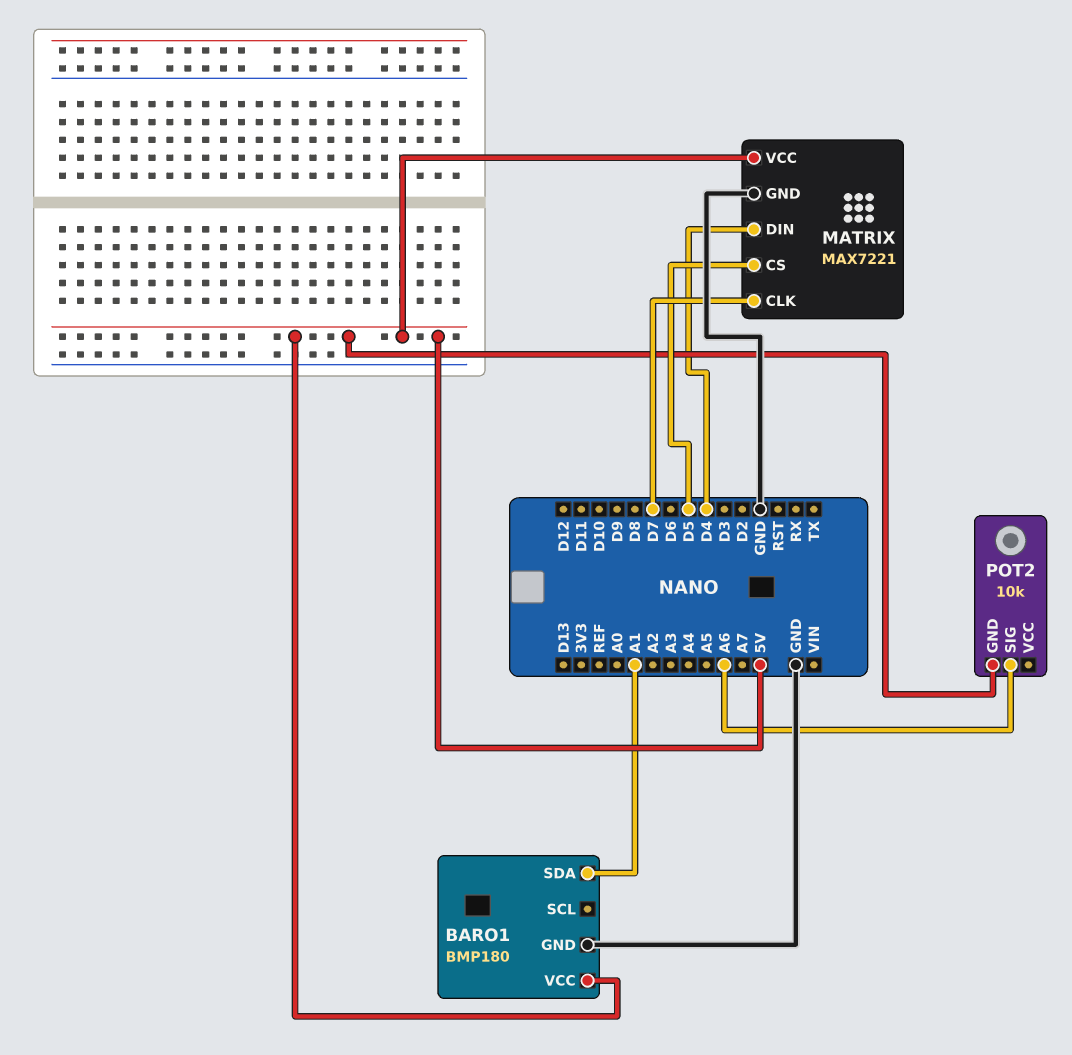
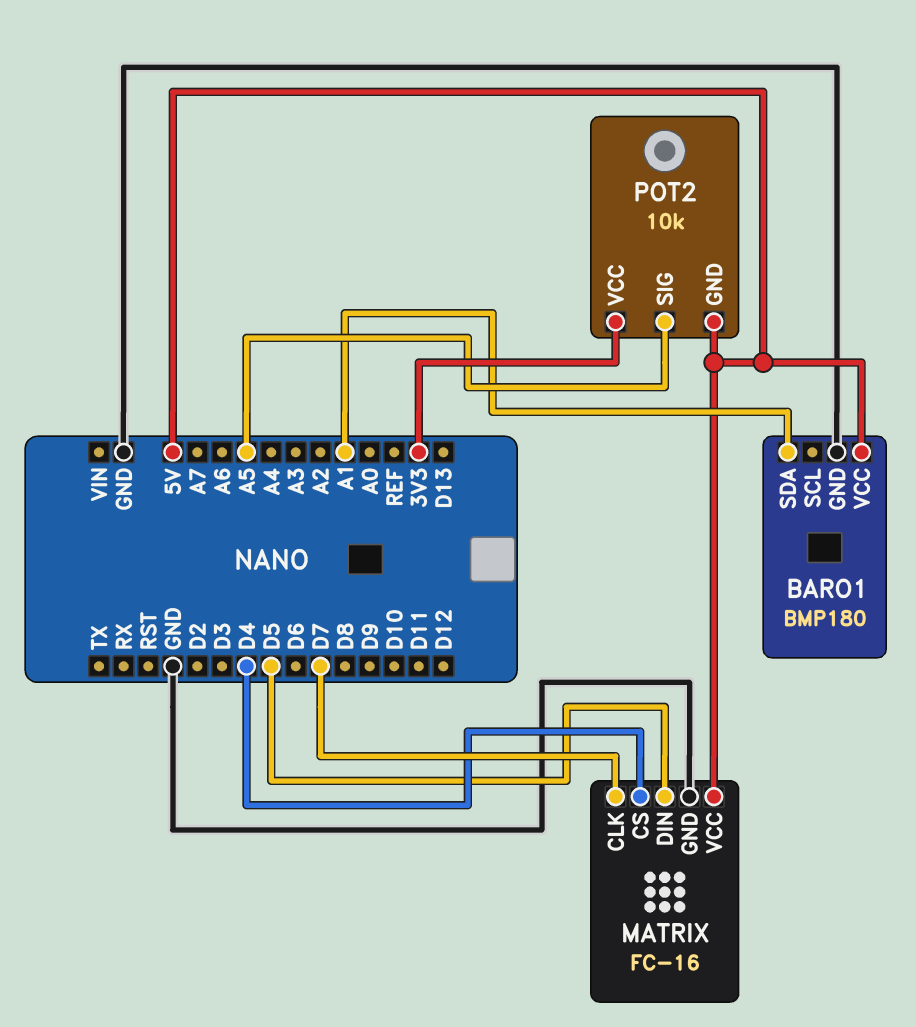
MATRIX: MAX7221 -> FC-16
MATRIX pin CS: D5 -> D4
MATRIX pin DIN: D4 -> D5
POT2 pin SIG: A6 -> A5
POT2 pin VCC: none -> 3V3

